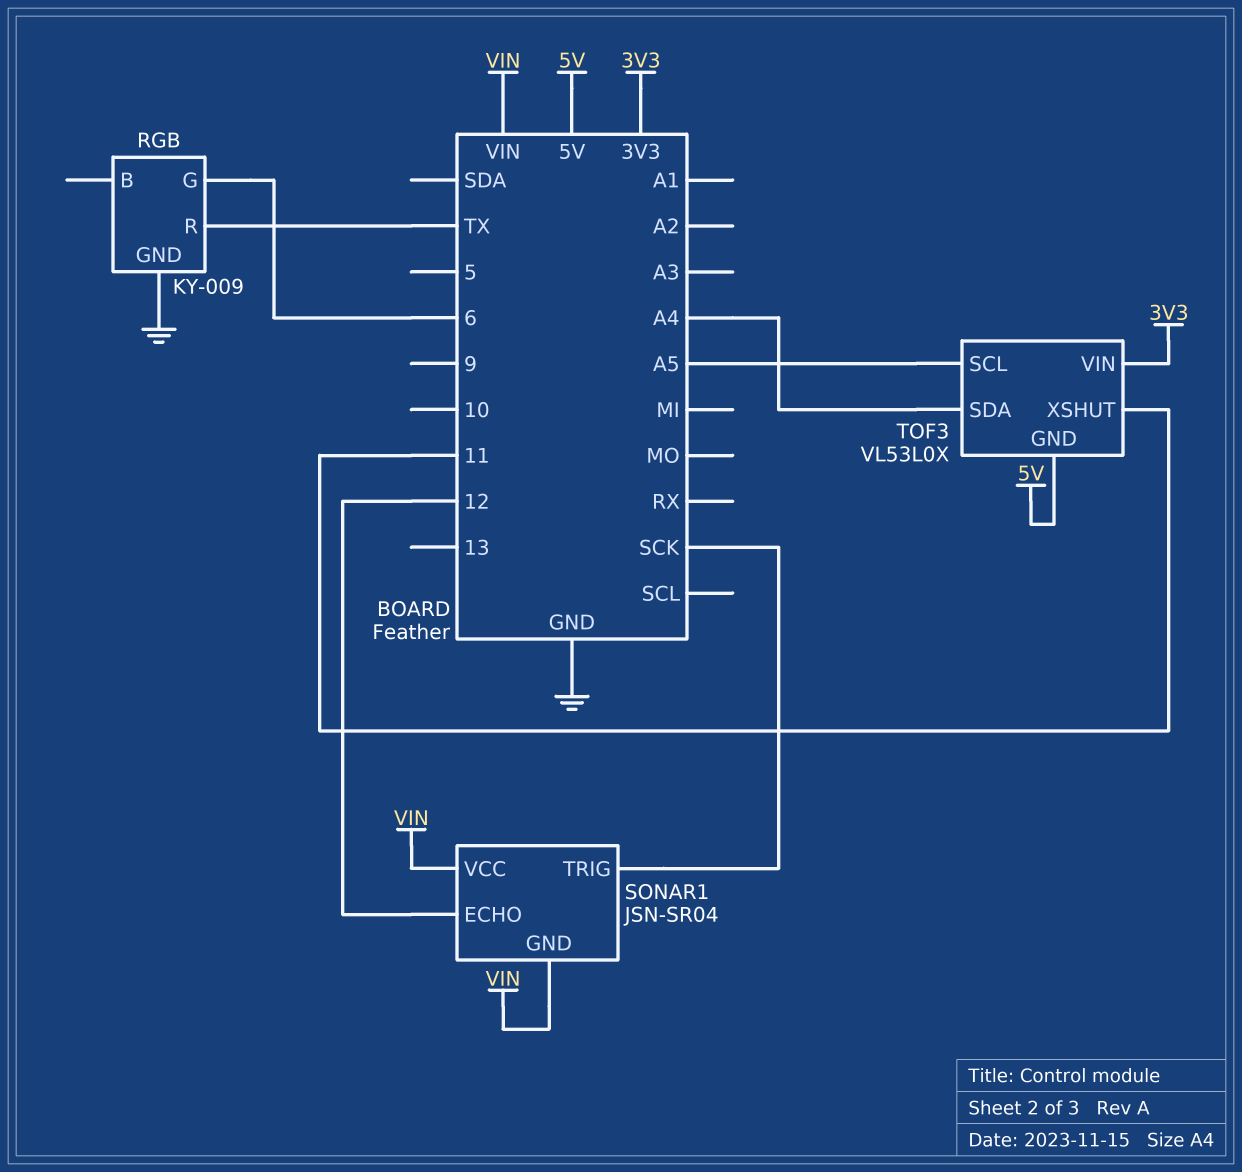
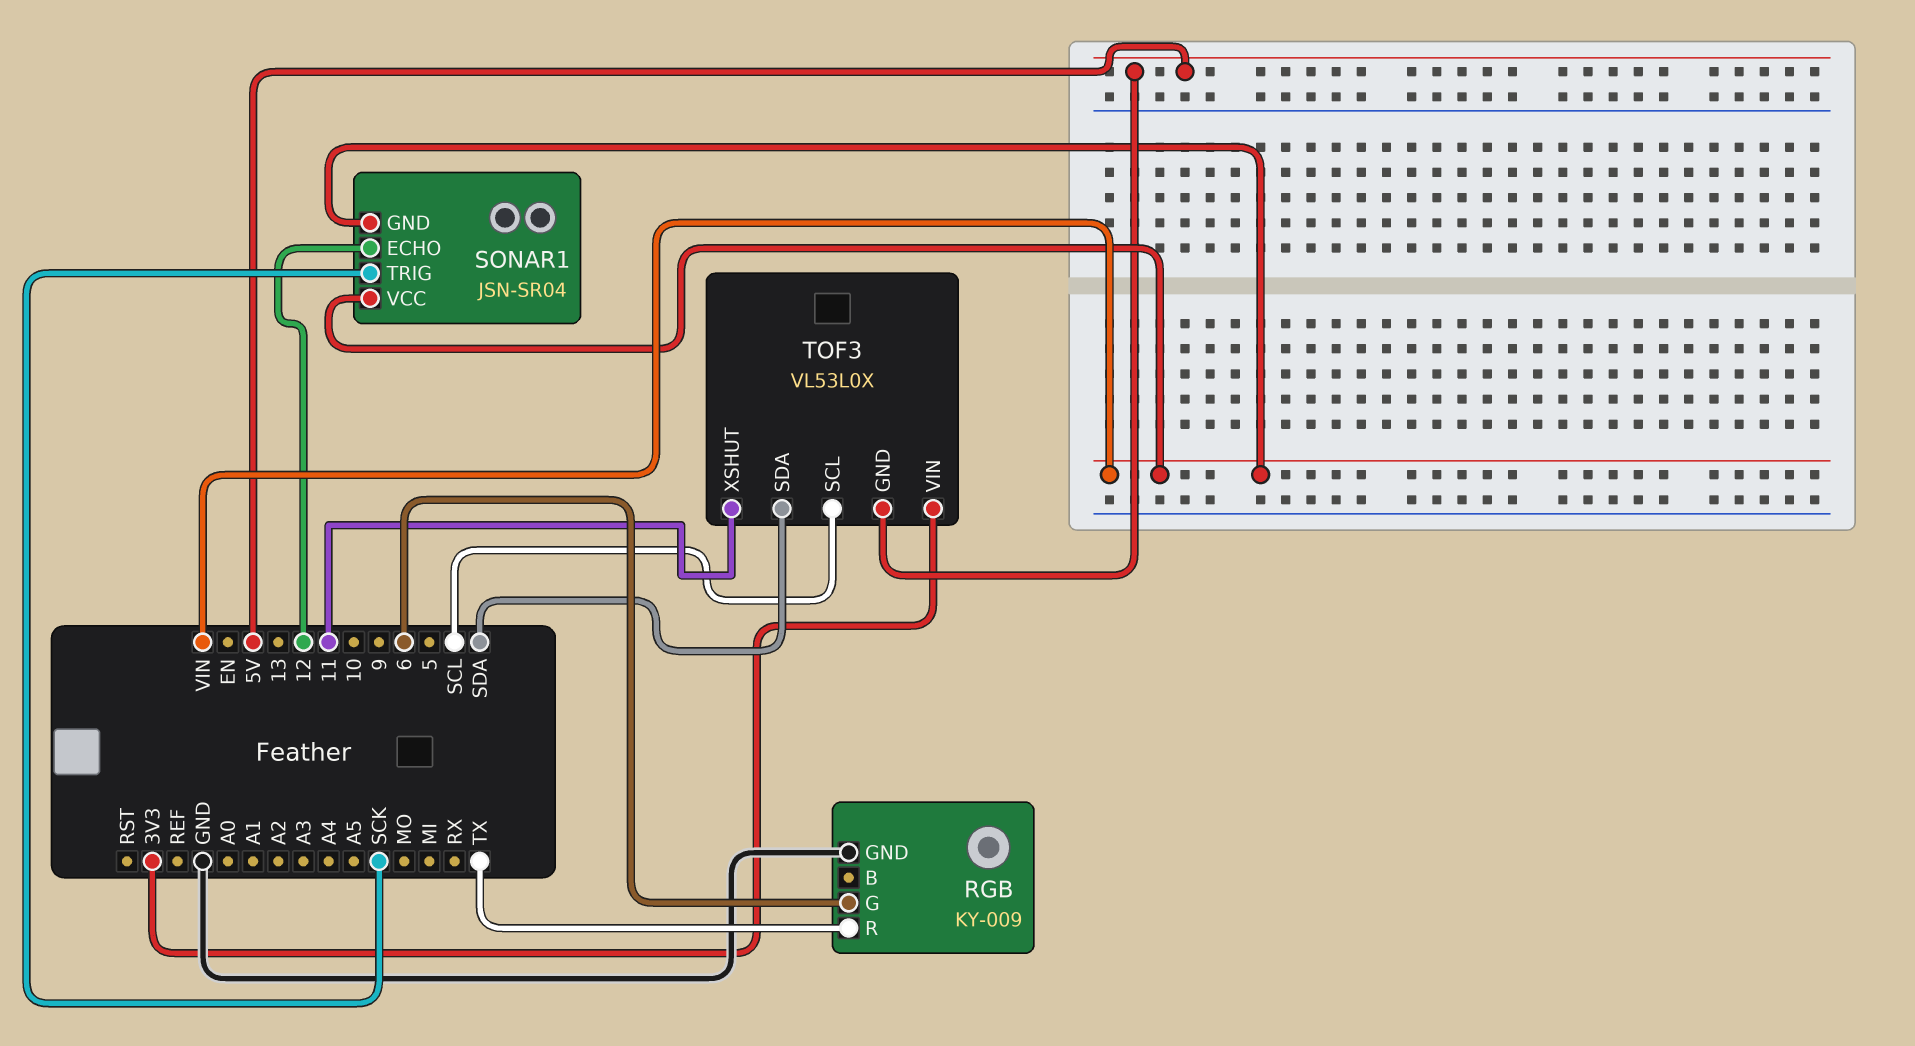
TOF3 pin SCL: A5 -> SCL
TOF3 pin SDA: A4 -> SDA

